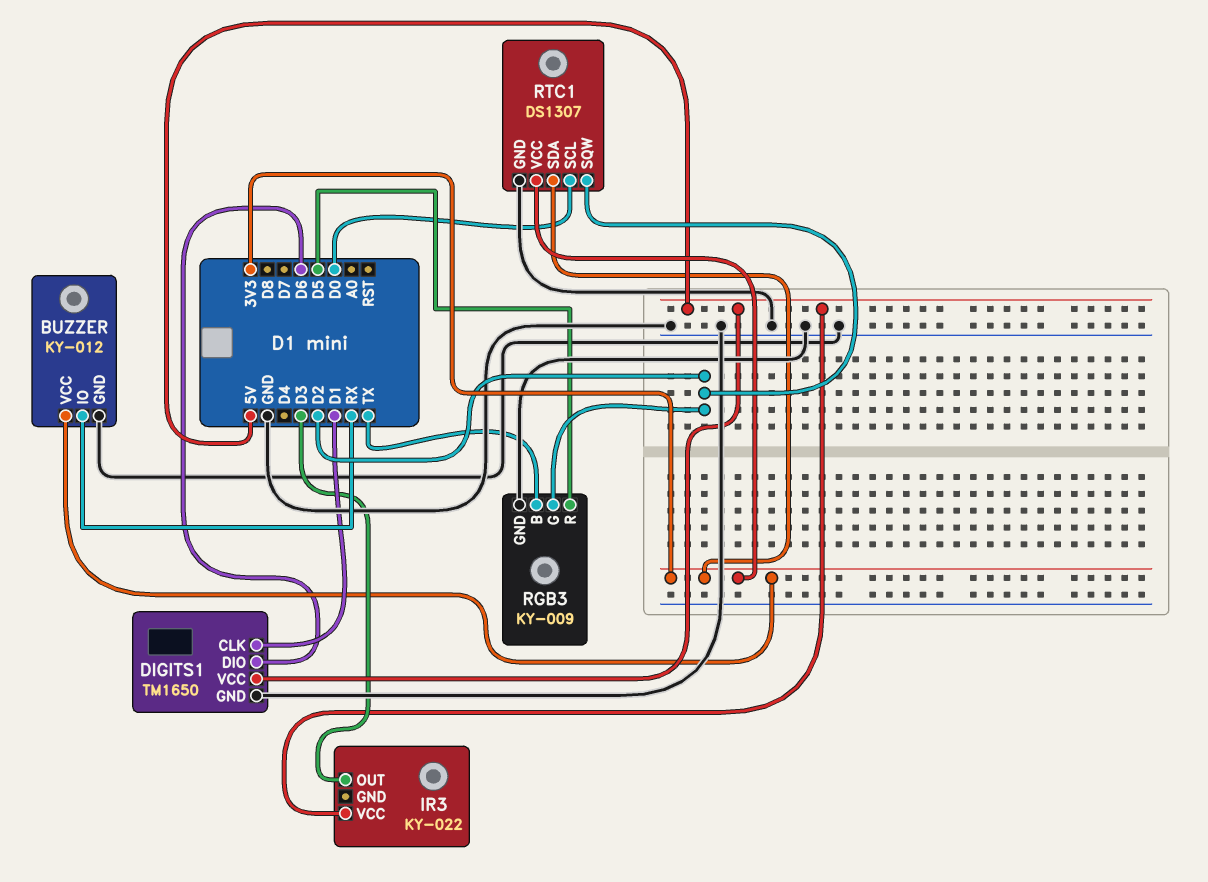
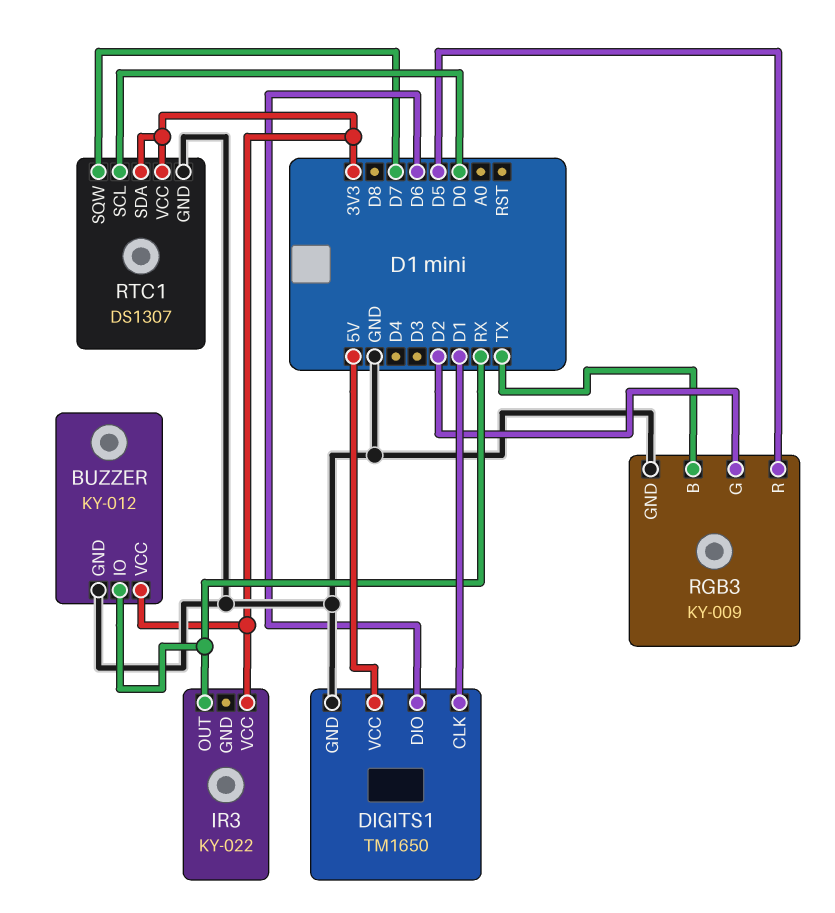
IR3 pin OUT: D3 -> RX
IR3 pin VCC: 5V -> 3V3
RTC1 pin SQW: D2 -> D7

